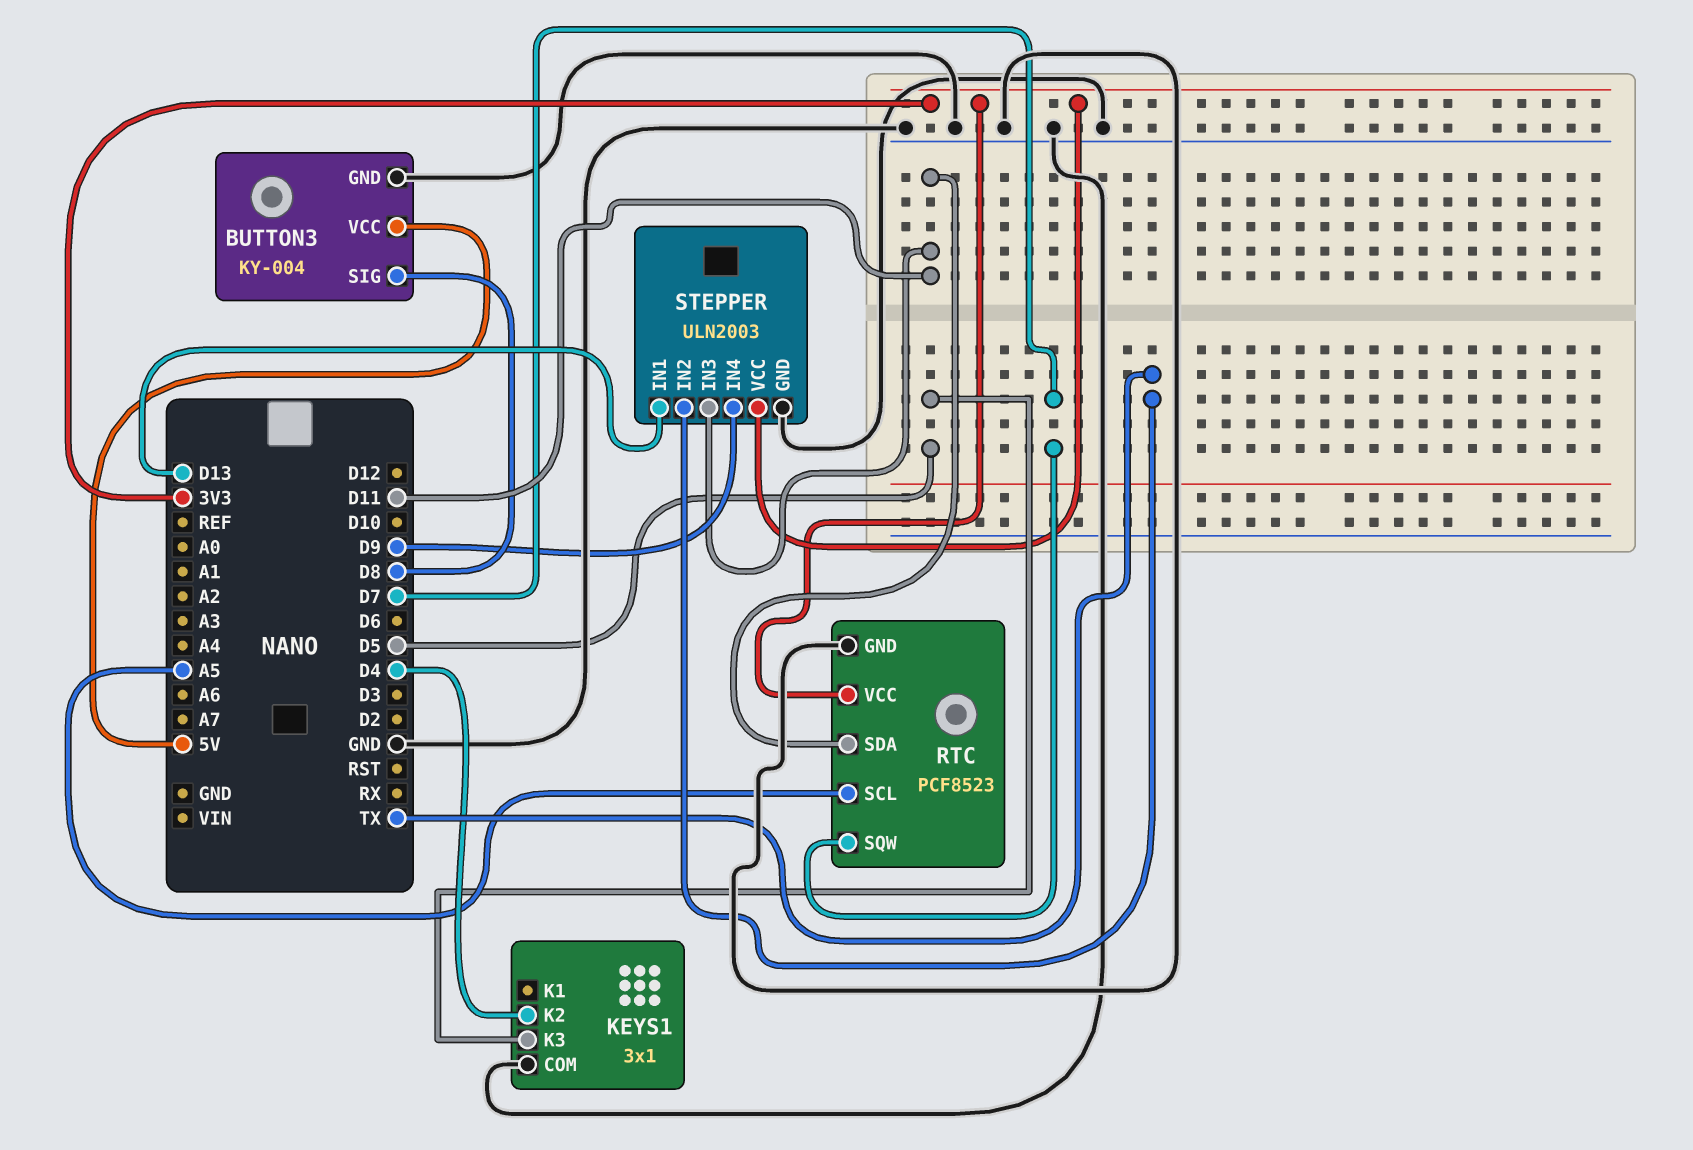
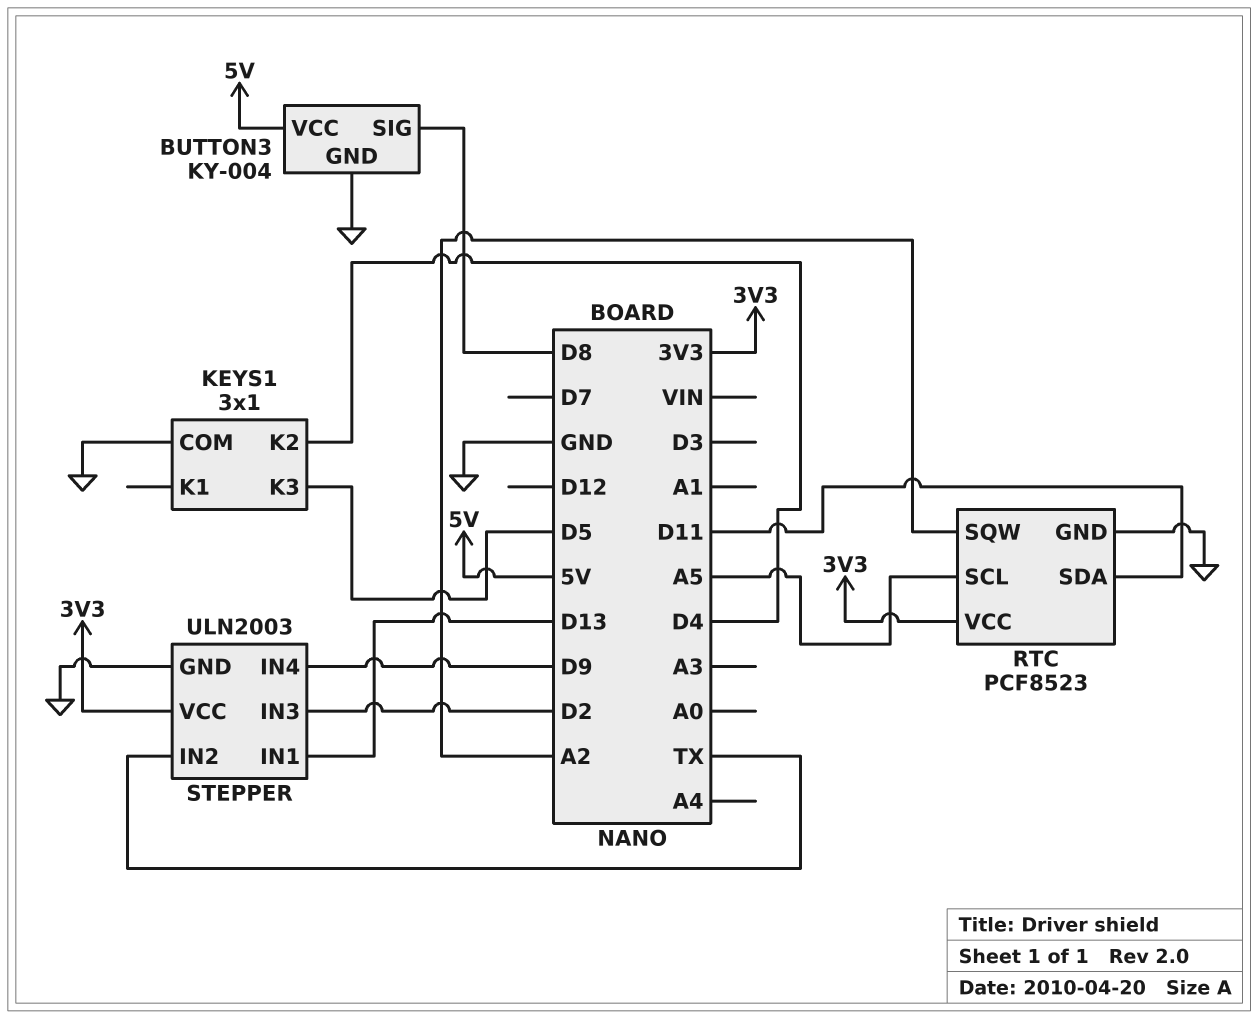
RTC pin SQW: D7 -> A2
STEPPER pin IN3: D11 -> D2

